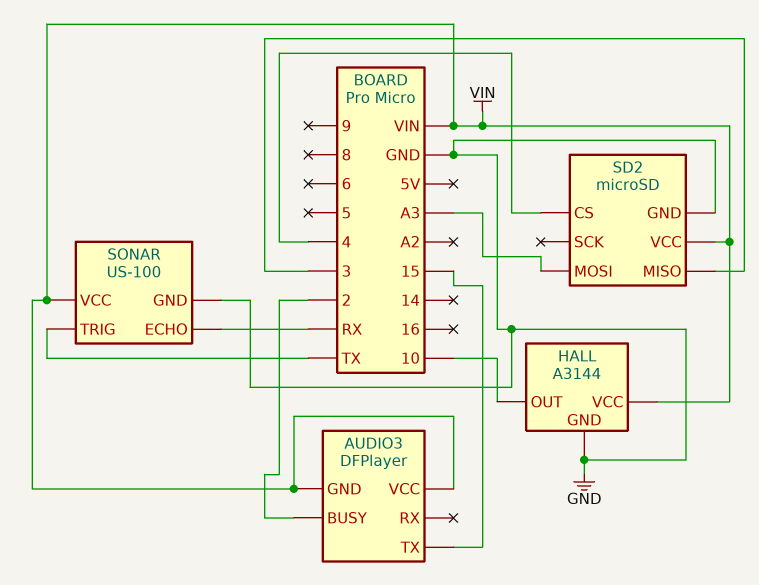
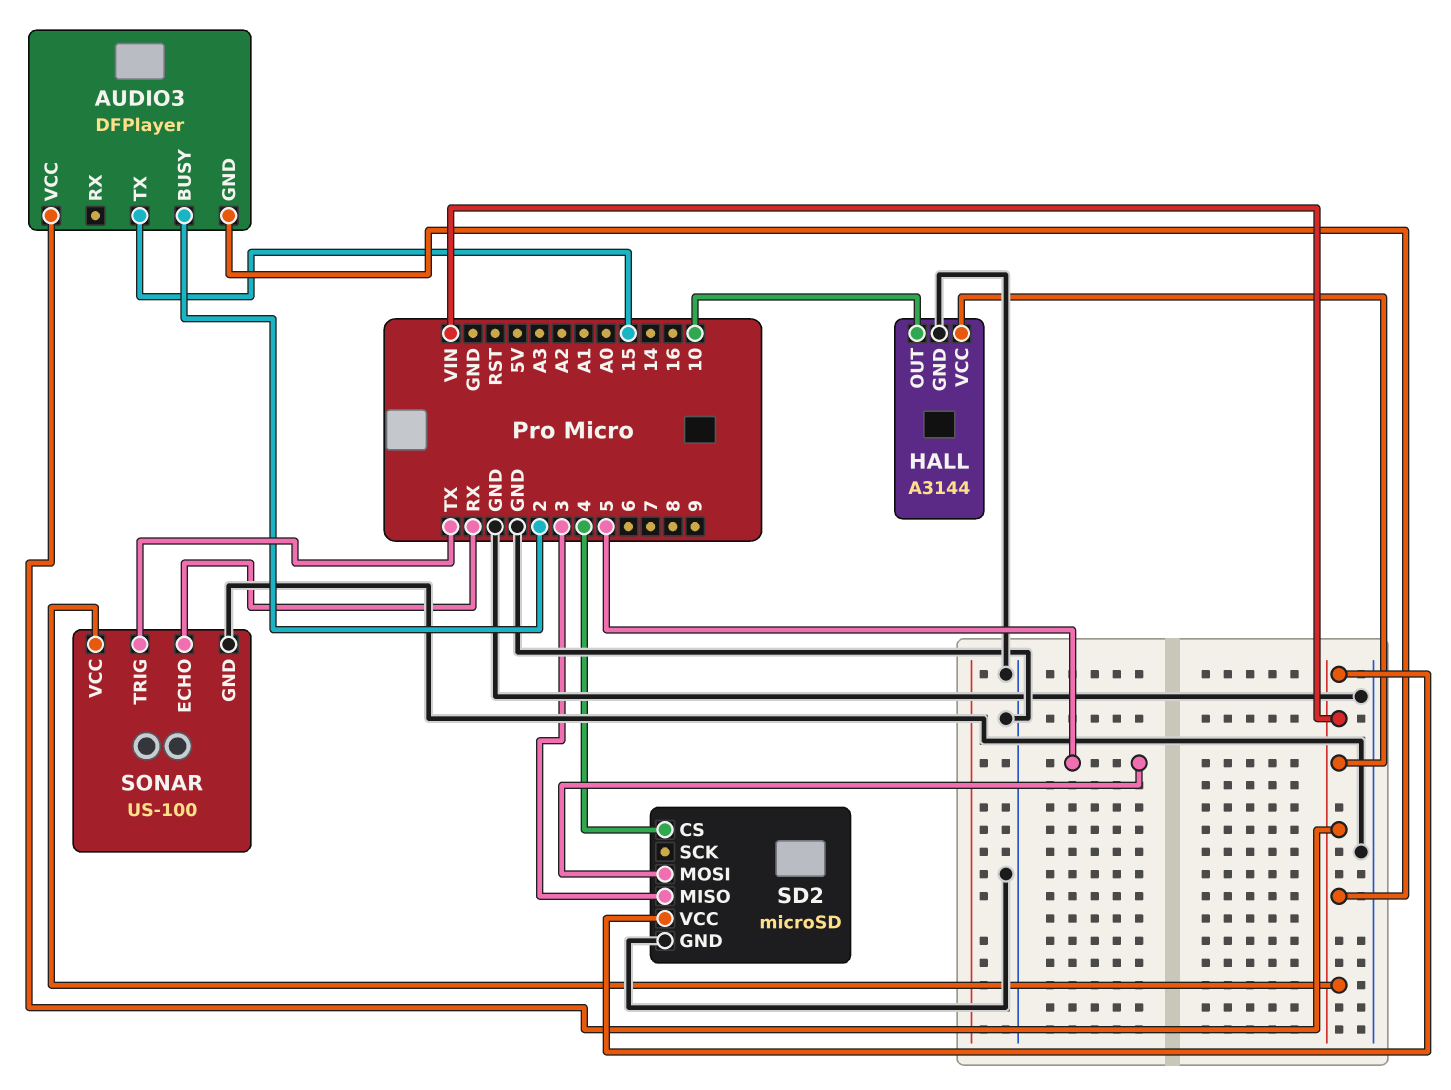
SD2 pin MOSI: A3 -> 5

